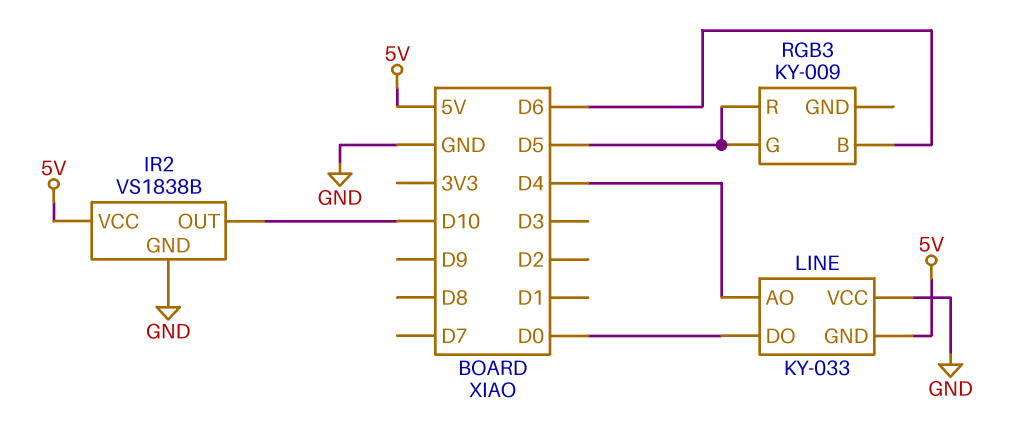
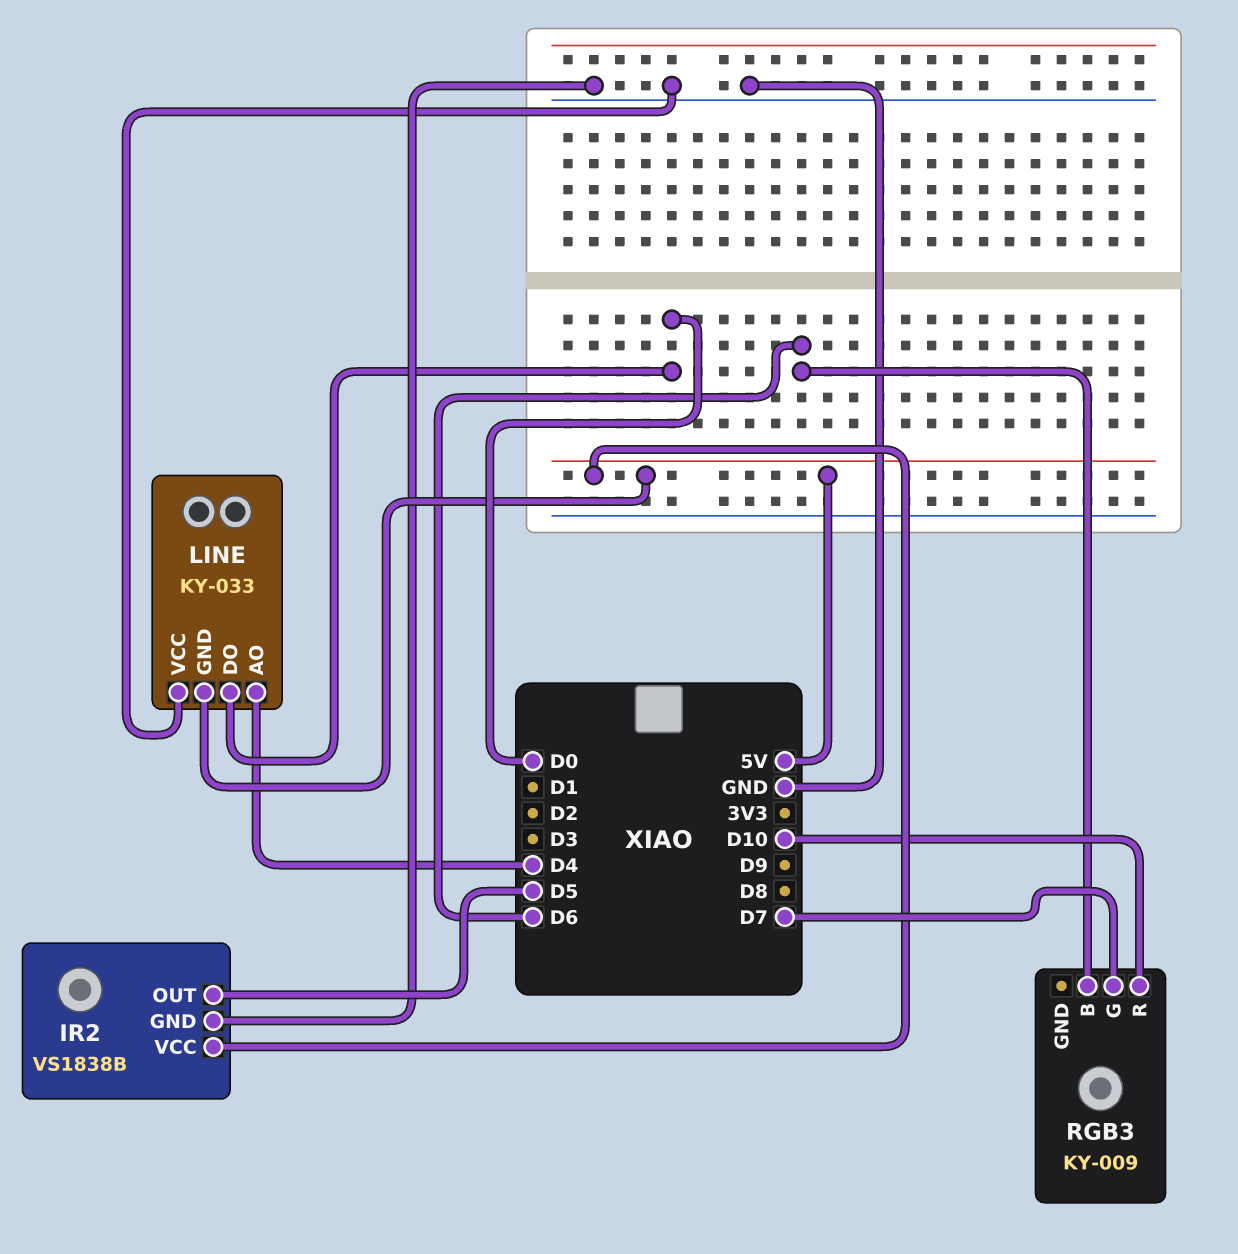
IR2 pin OUT: D10 -> D5
RGB3 pin G: D5 -> D7
RGB3 pin R: D5 -> D10

